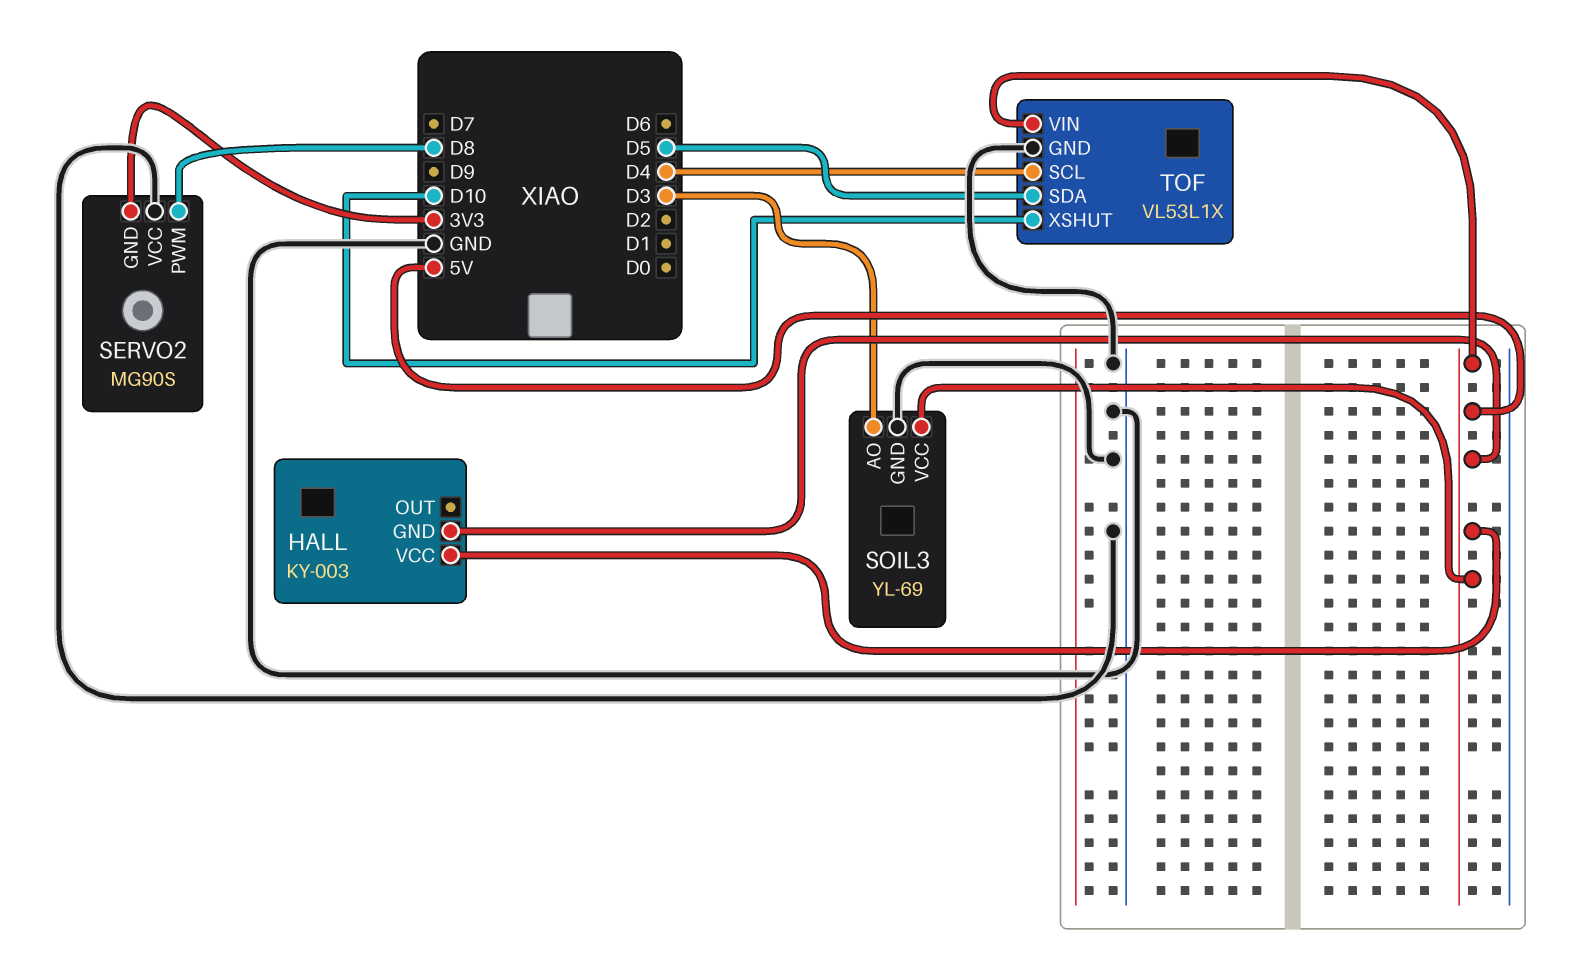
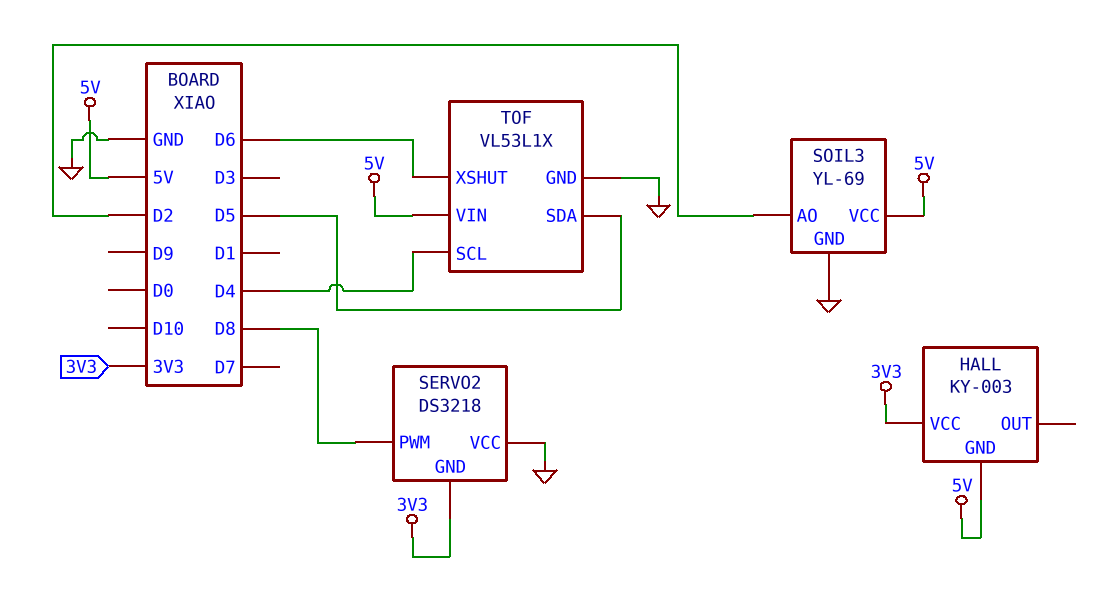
HALL pin VCC: 5V -> 3V3
SERVO2: MG90S -> DS3218
SOIL3 pin AO: D3 -> D2
TOF pin XSHUT: D10 -> D6

